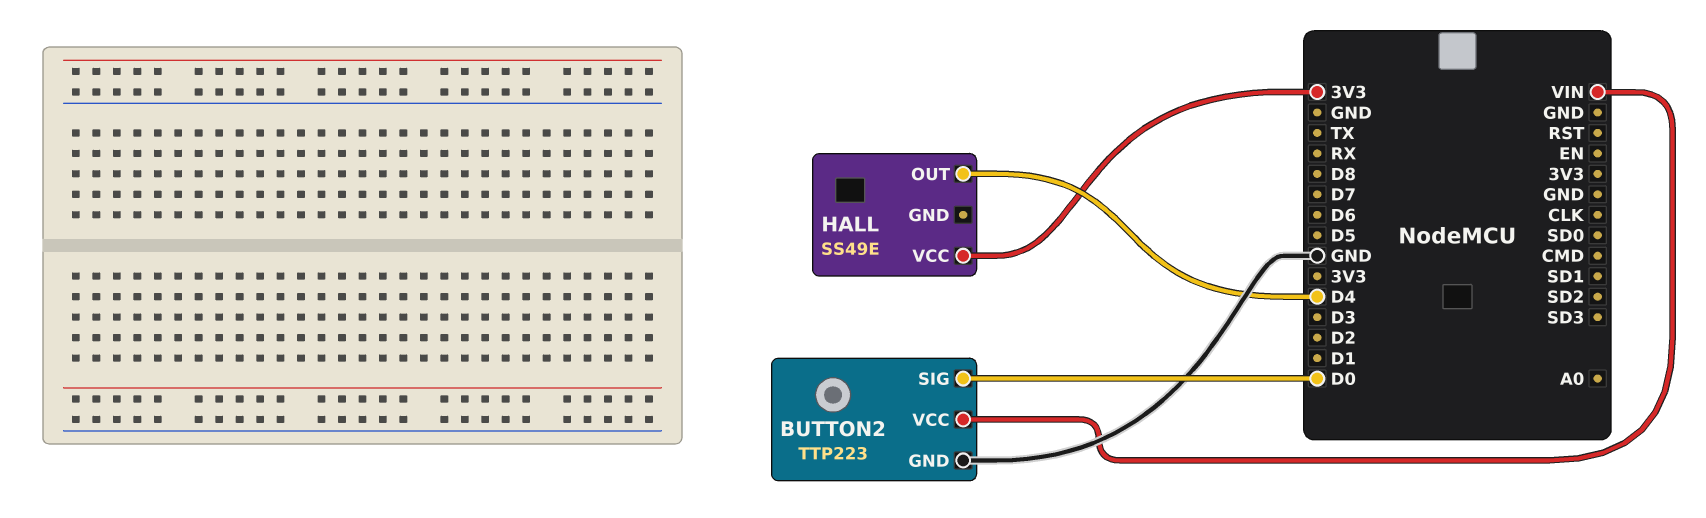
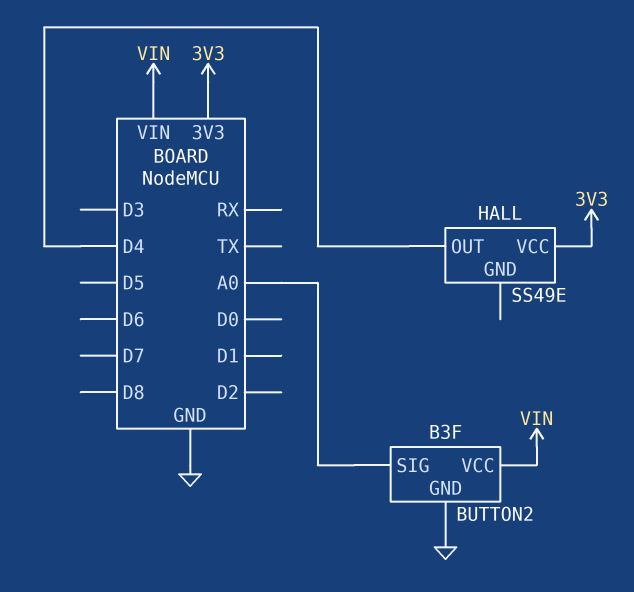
BUTTON2: TTP223 -> B3F
BUTTON2 pin SIG: D0 -> A0

